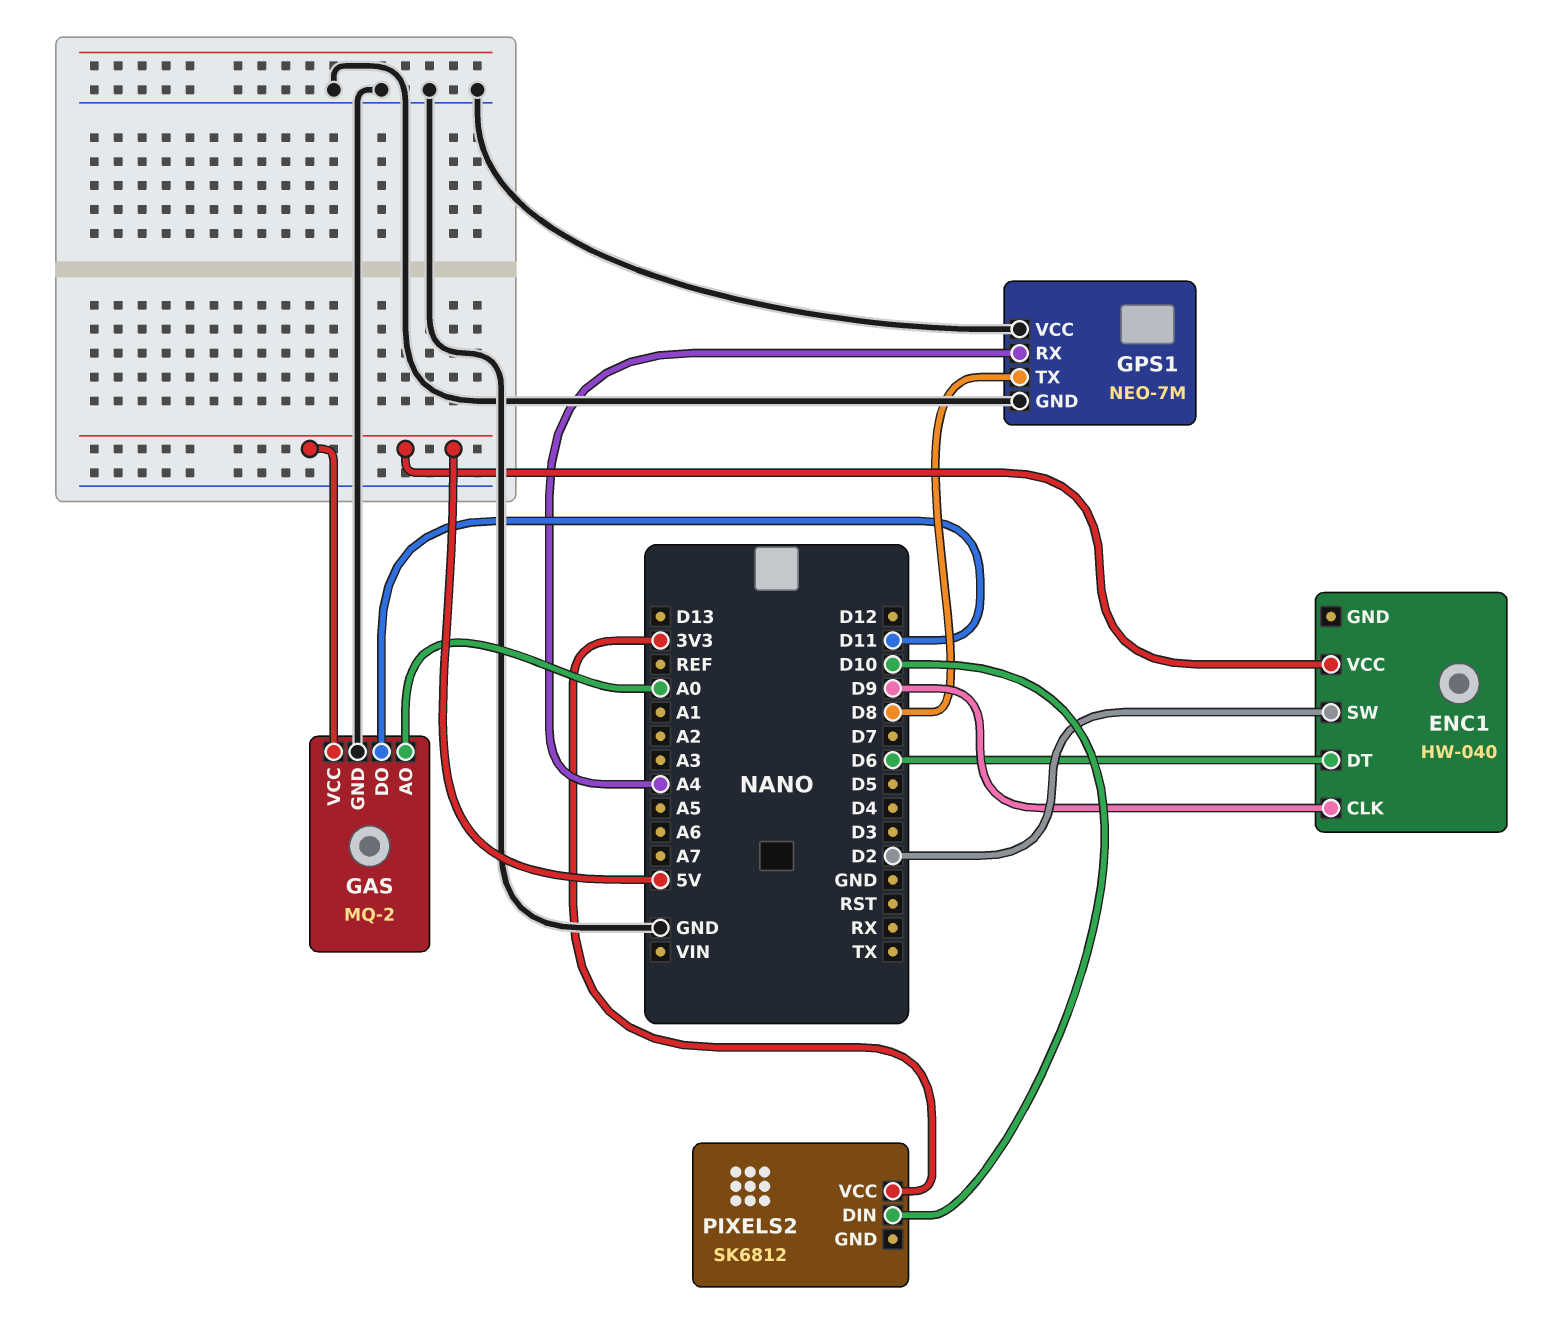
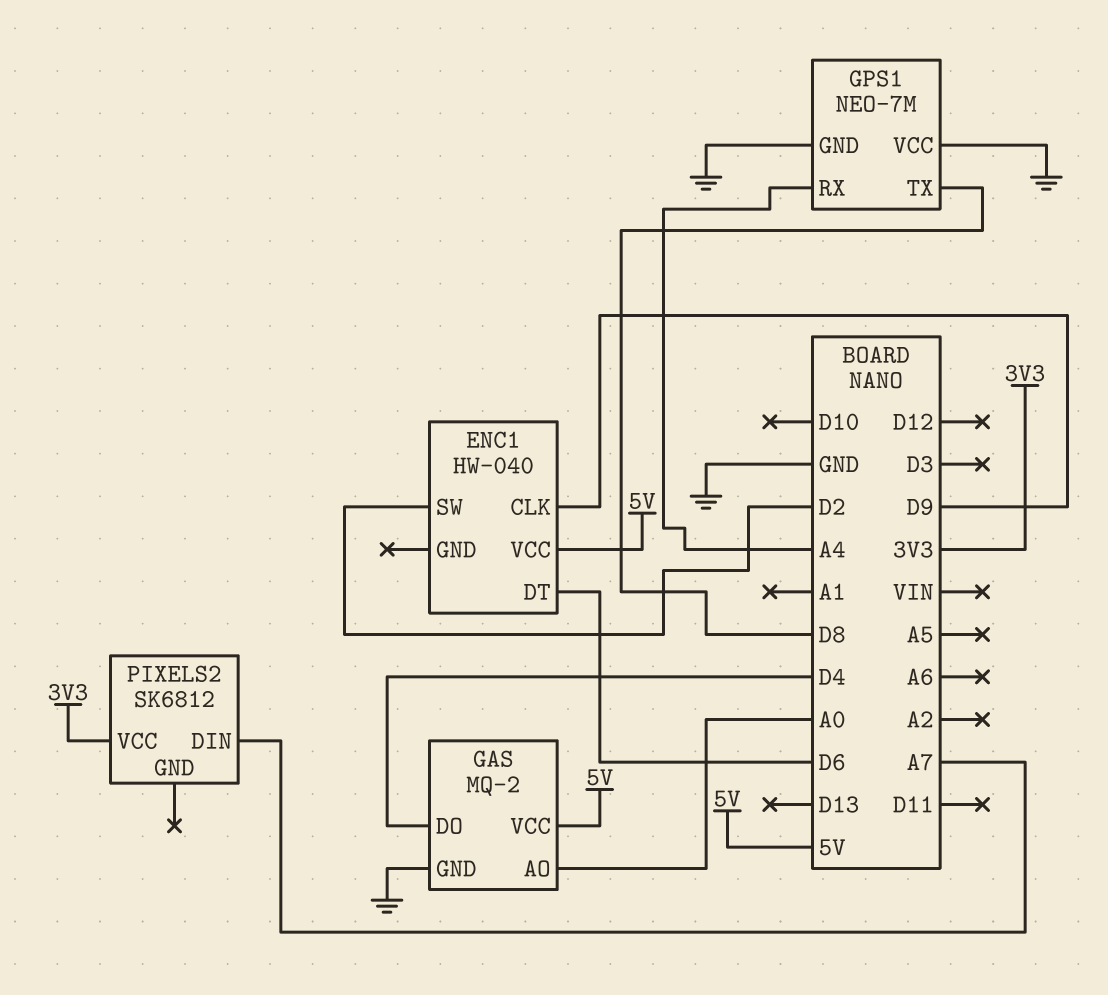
GAS pin DO: D11 -> D4
PIXELS2 pin DIN: D10 -> A7

